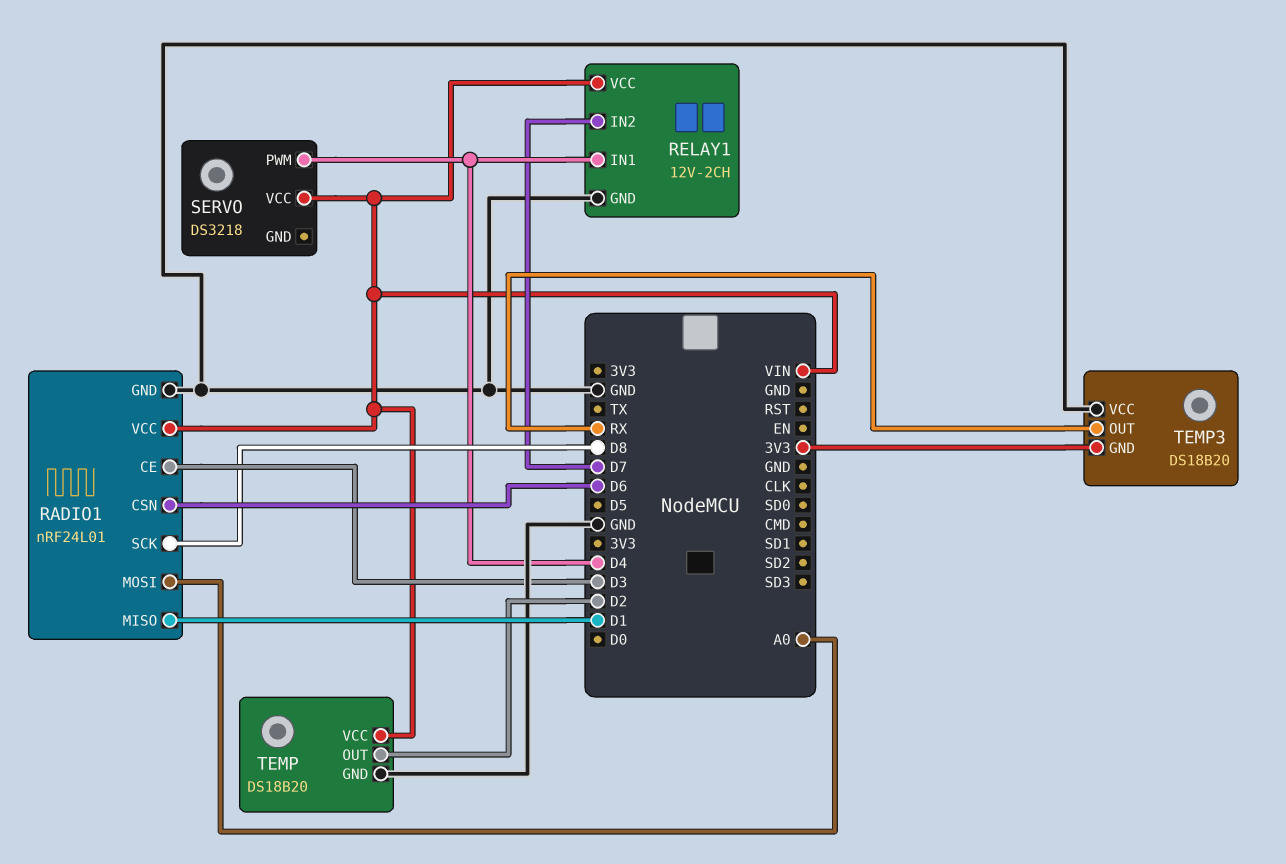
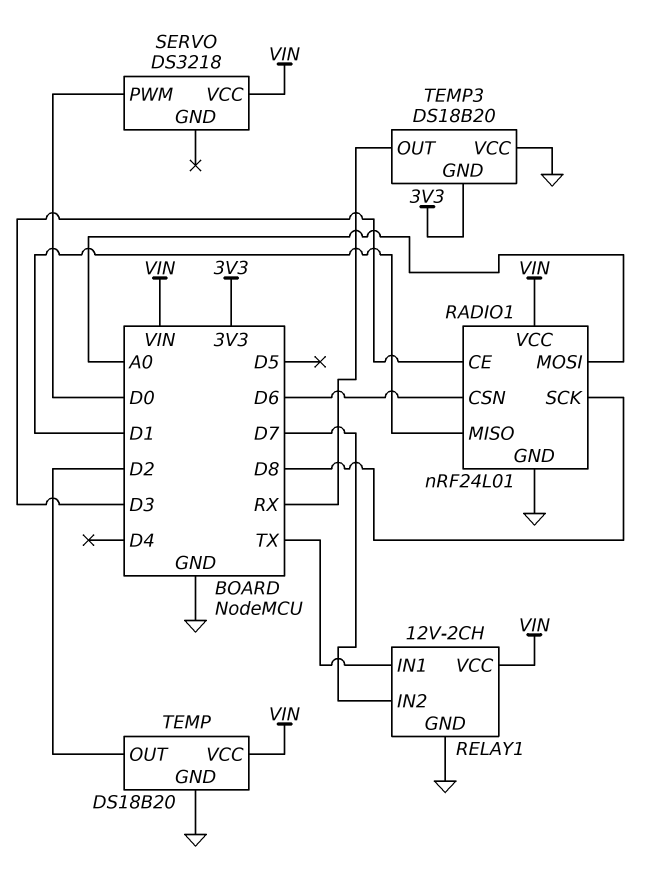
RELAY1 pin IN1: D4 -> TX
SERVO pin PWM: D4 -> D0

